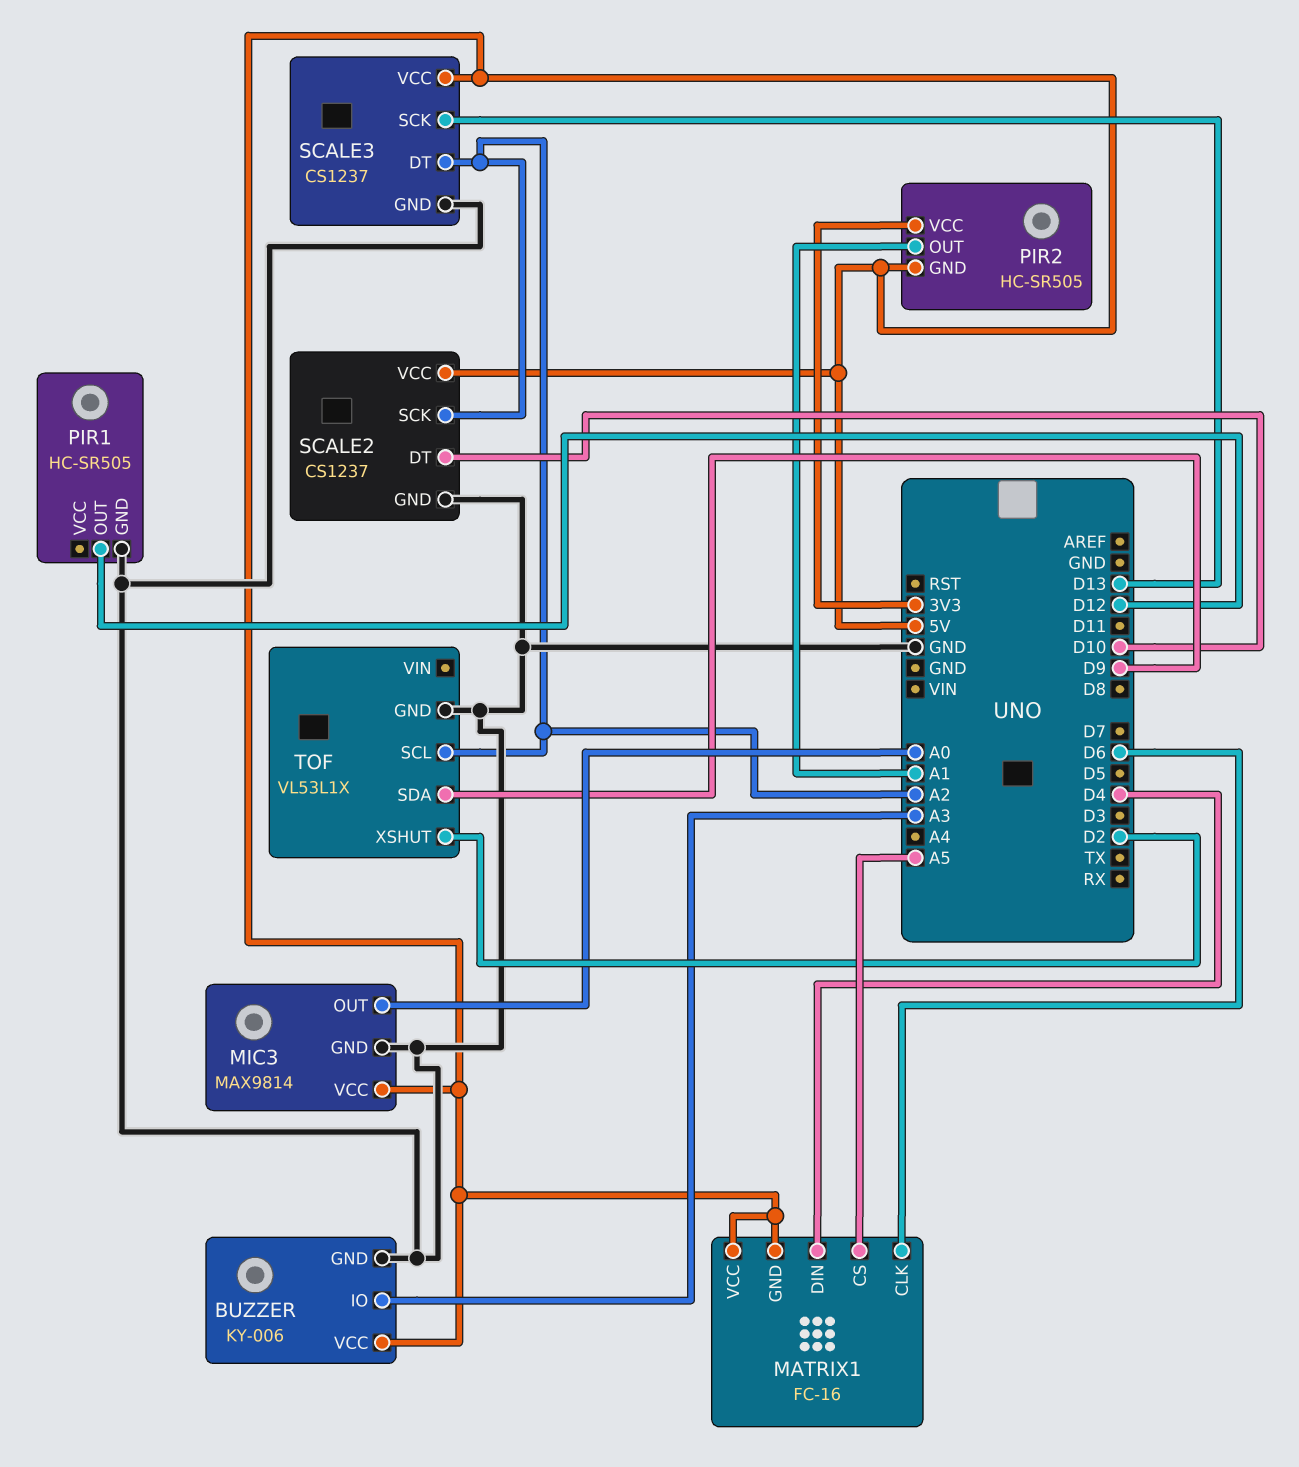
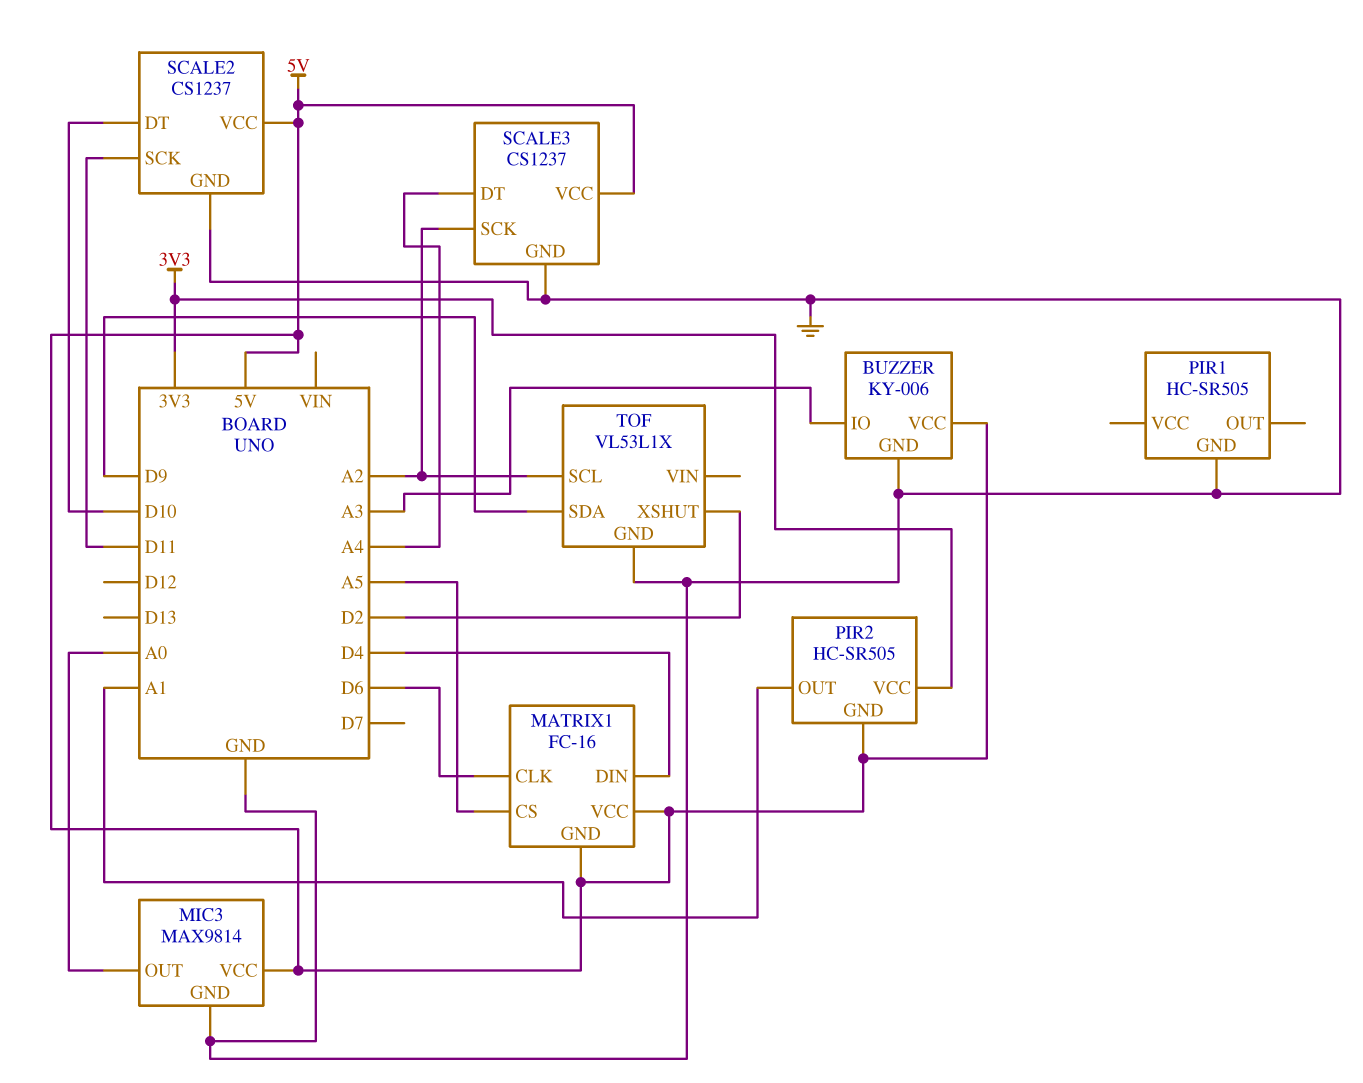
PIR1 pin OUT: D12 -> none
SCALE2 pin SCK: A2 -> D11
SCALE3 pin DT: A2 -> A4
SCALE3 pin SCK: D13 -> A2

